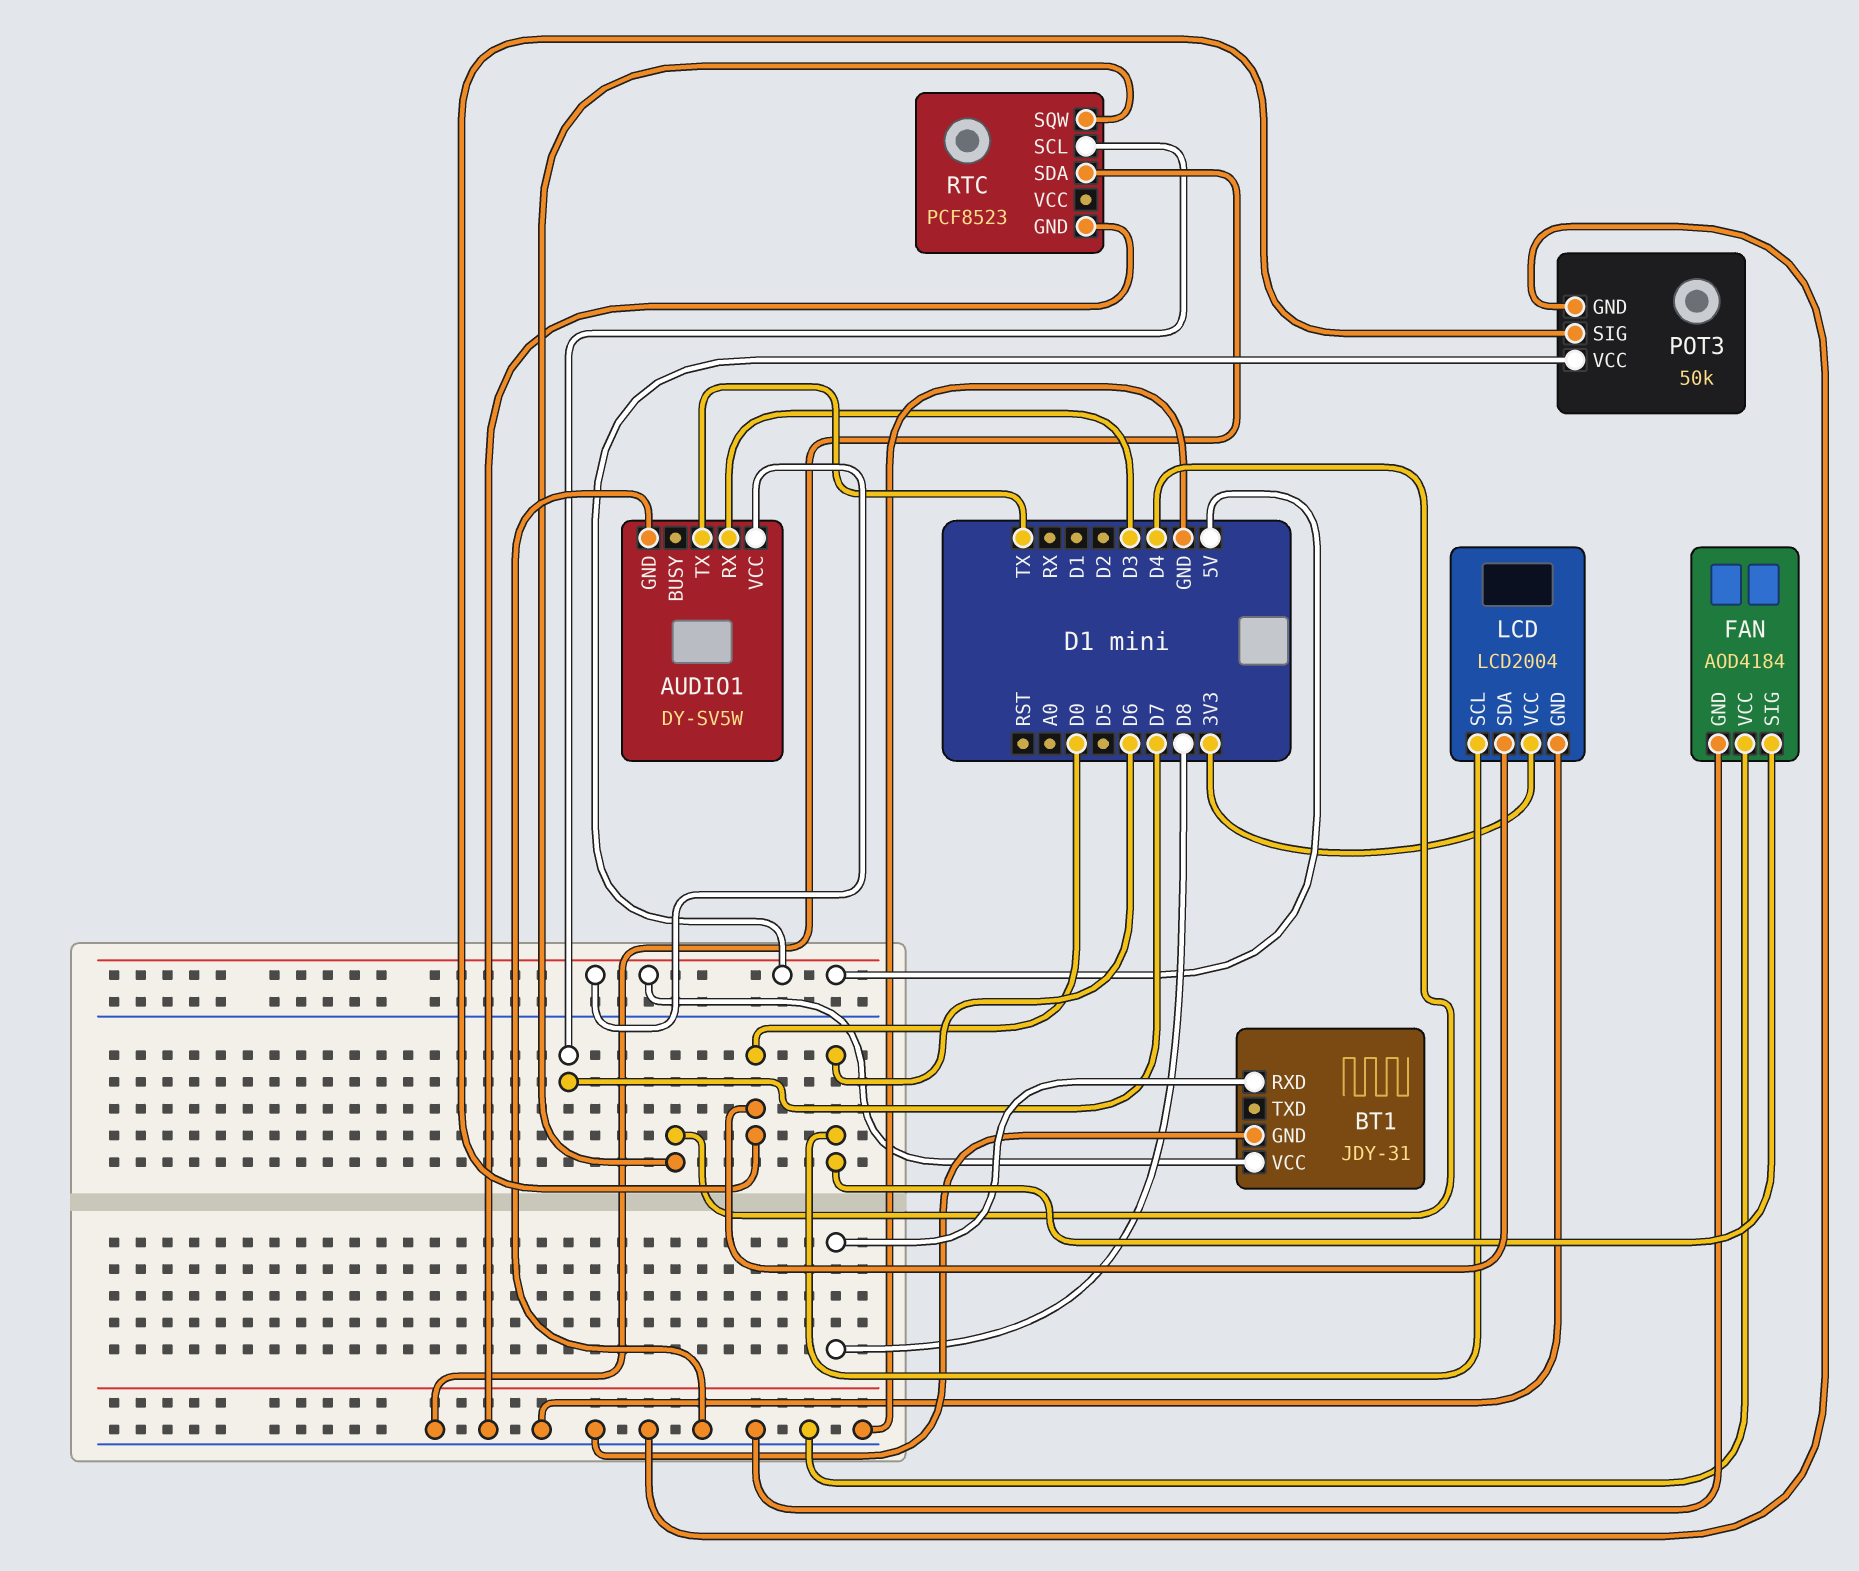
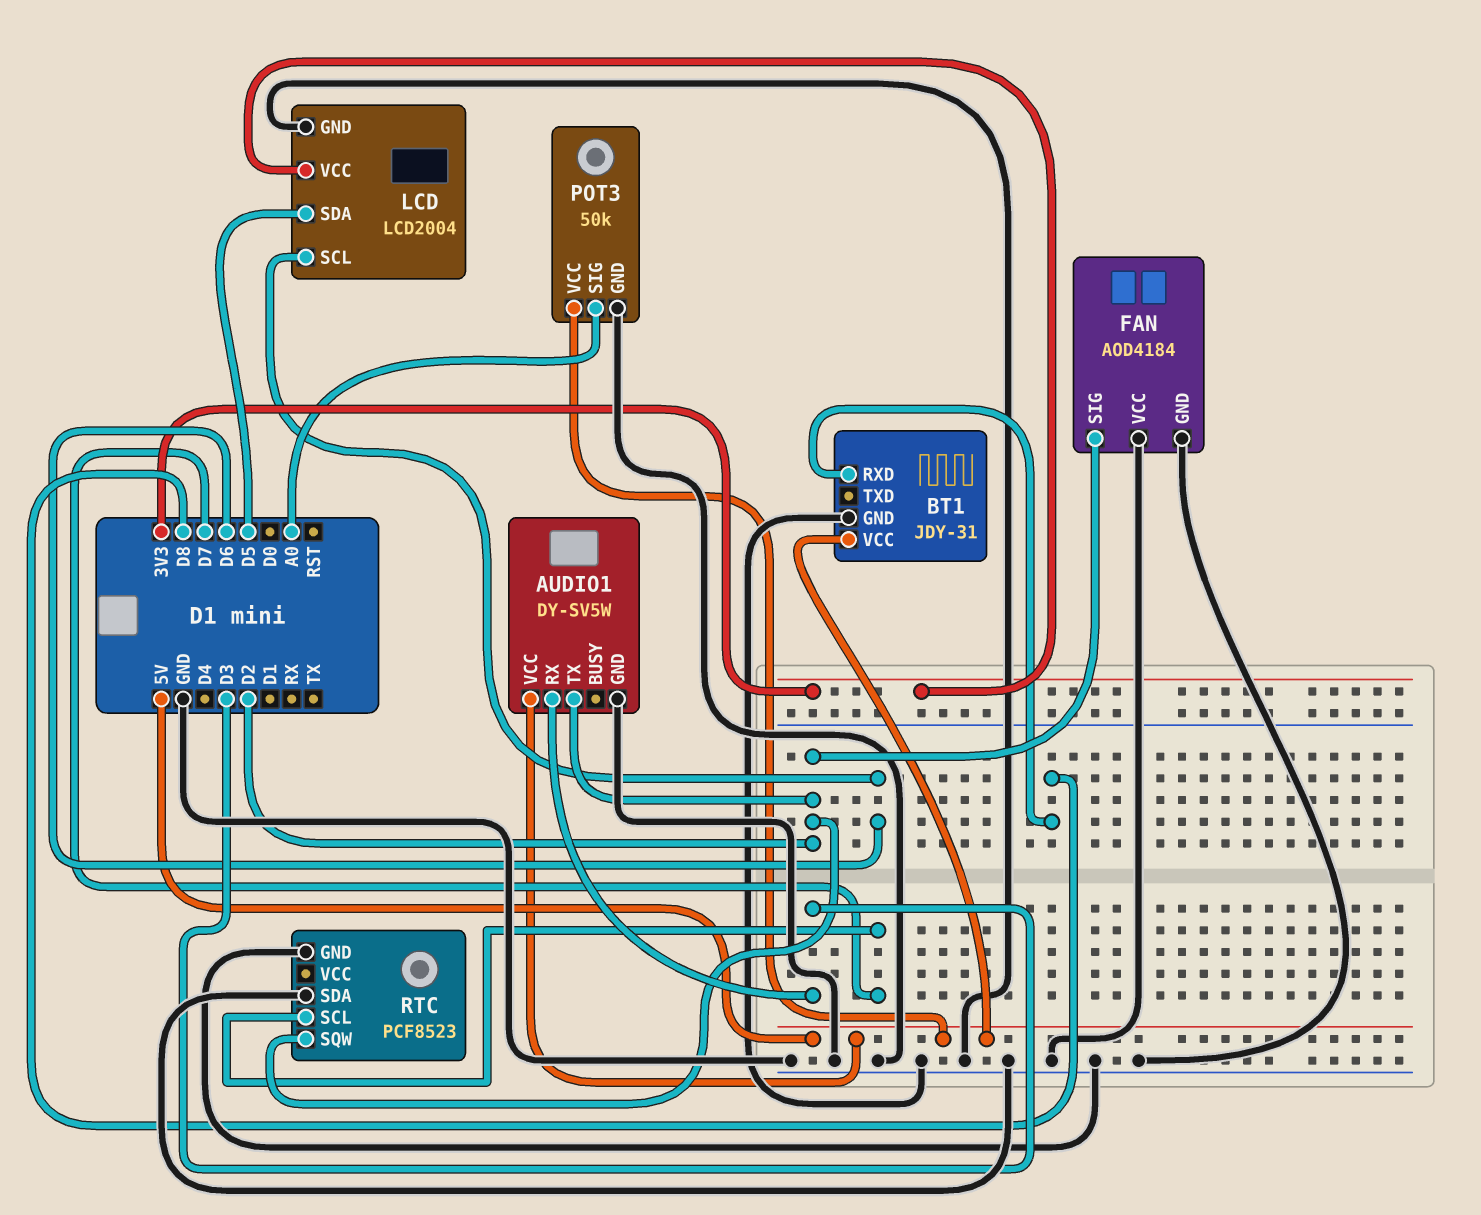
AUDIO1 pin TX: TX -> D2
FAN pin SIG: D6 -> D2
LCD pin SDA: D0 -> D5
POT3 pin SIG: D0 -> A0
RTC pin SQW: D4 -> D2

